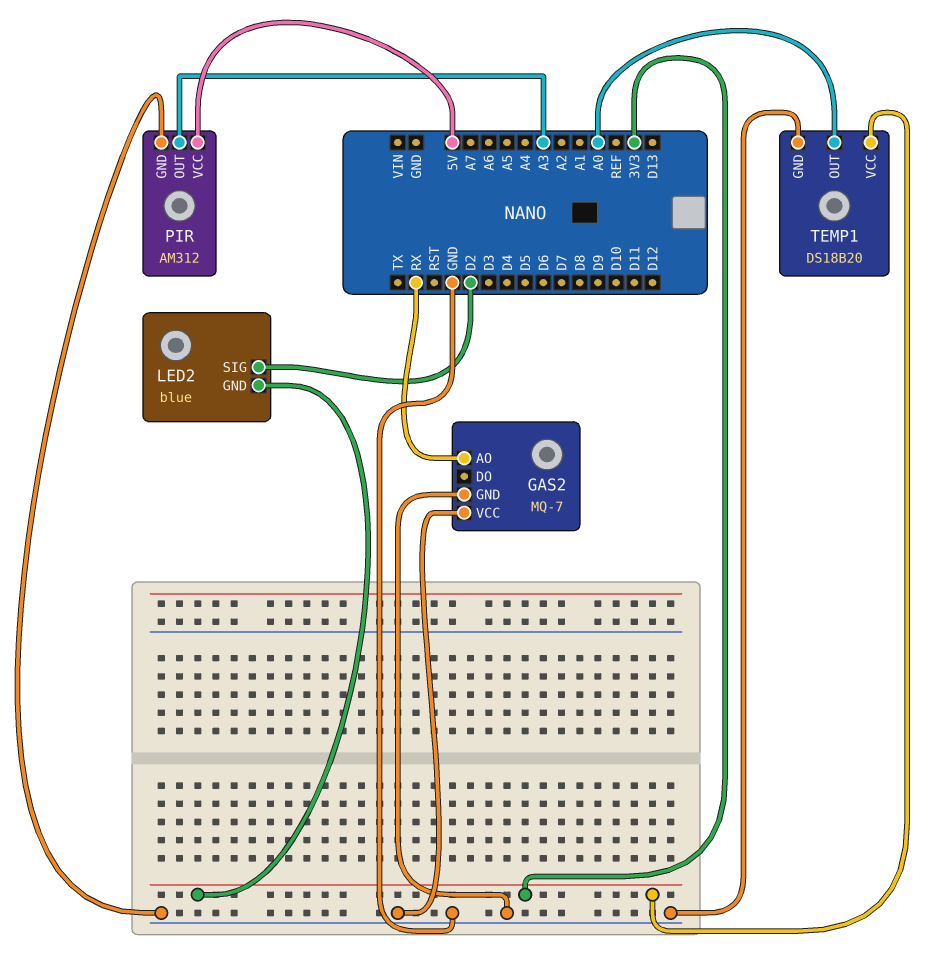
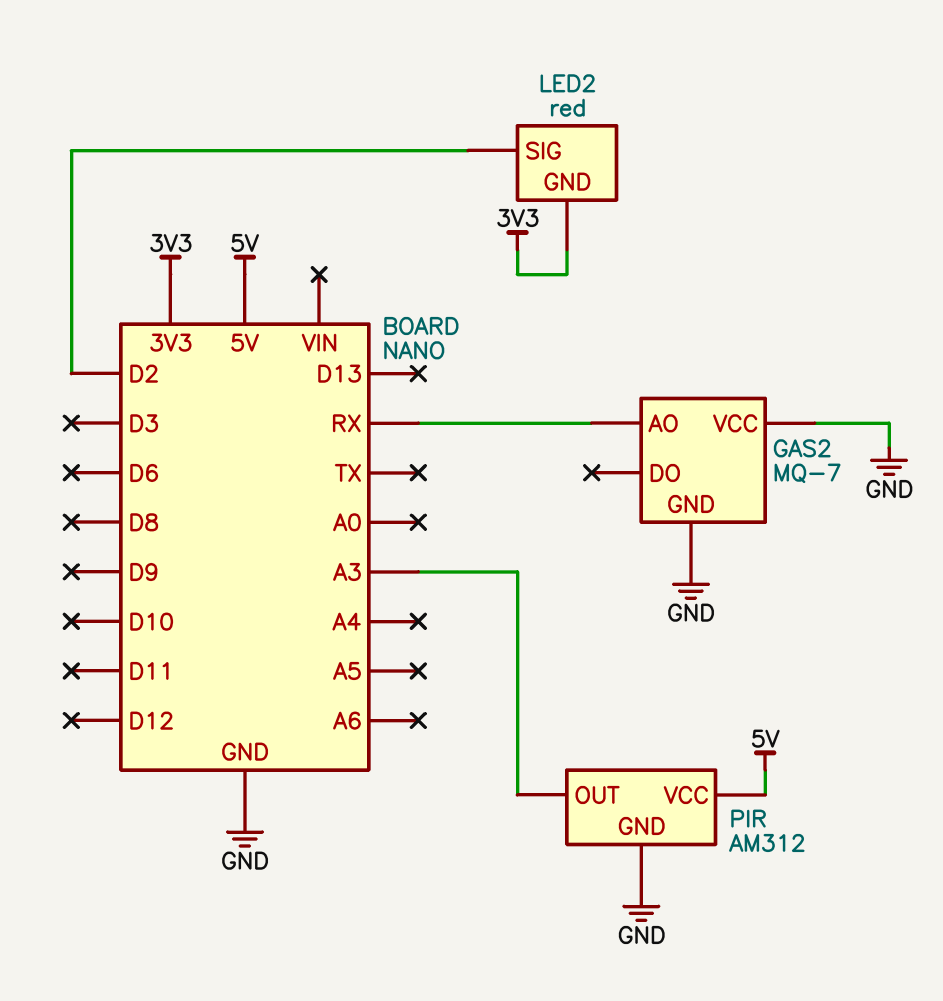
LED2: blue -> red
TEMP1: DS18B20 -> none
TEMP1 pin GND: GND -> none
TEMP1 pin OUT: A0 -> none
TEMP1 pin VCC: 3V3 -> none

